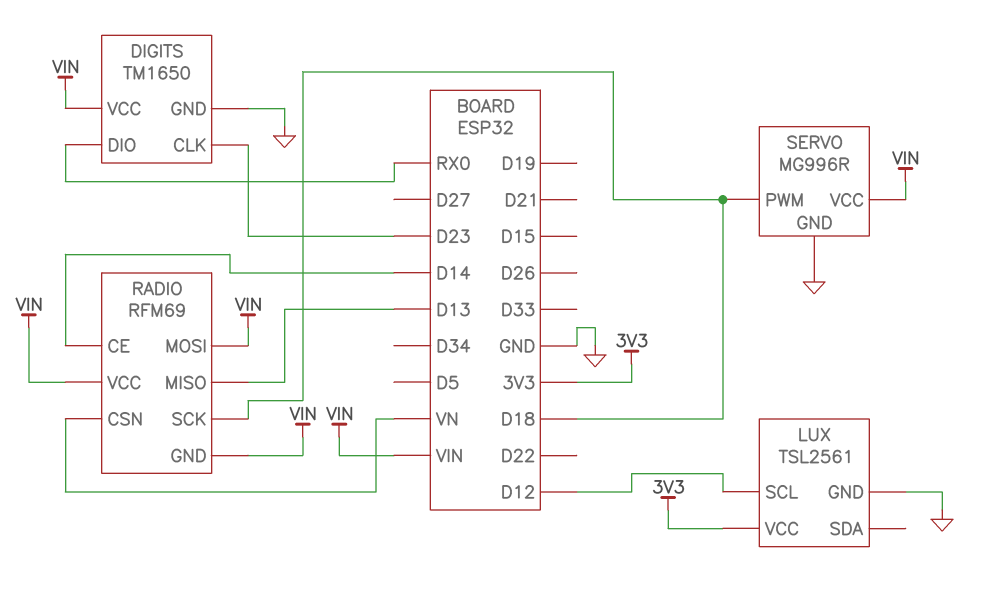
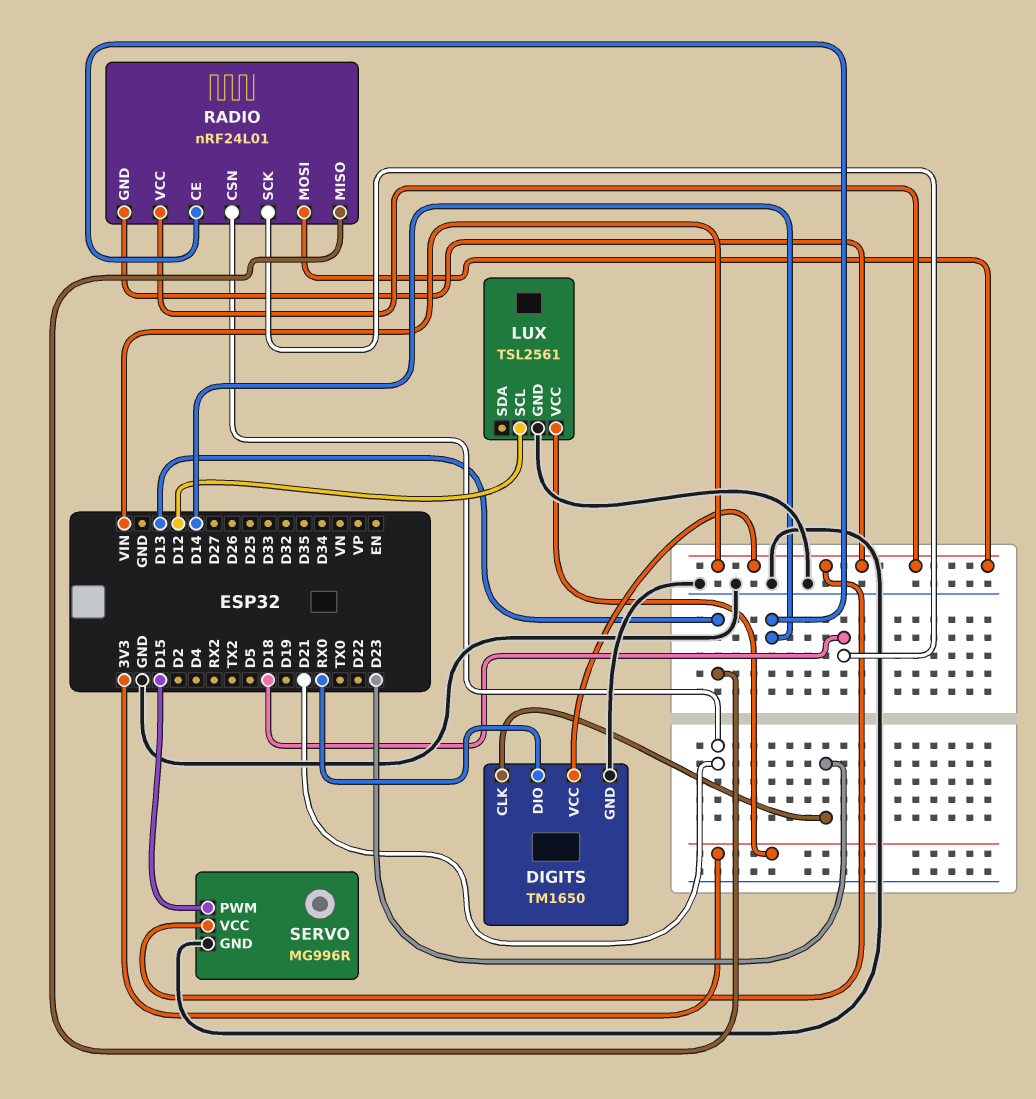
RADIO: RFM69 -> nRF24L01
RADIO pin CSN: VN -> D21
SERVO pin PWM: D18 -> D15

